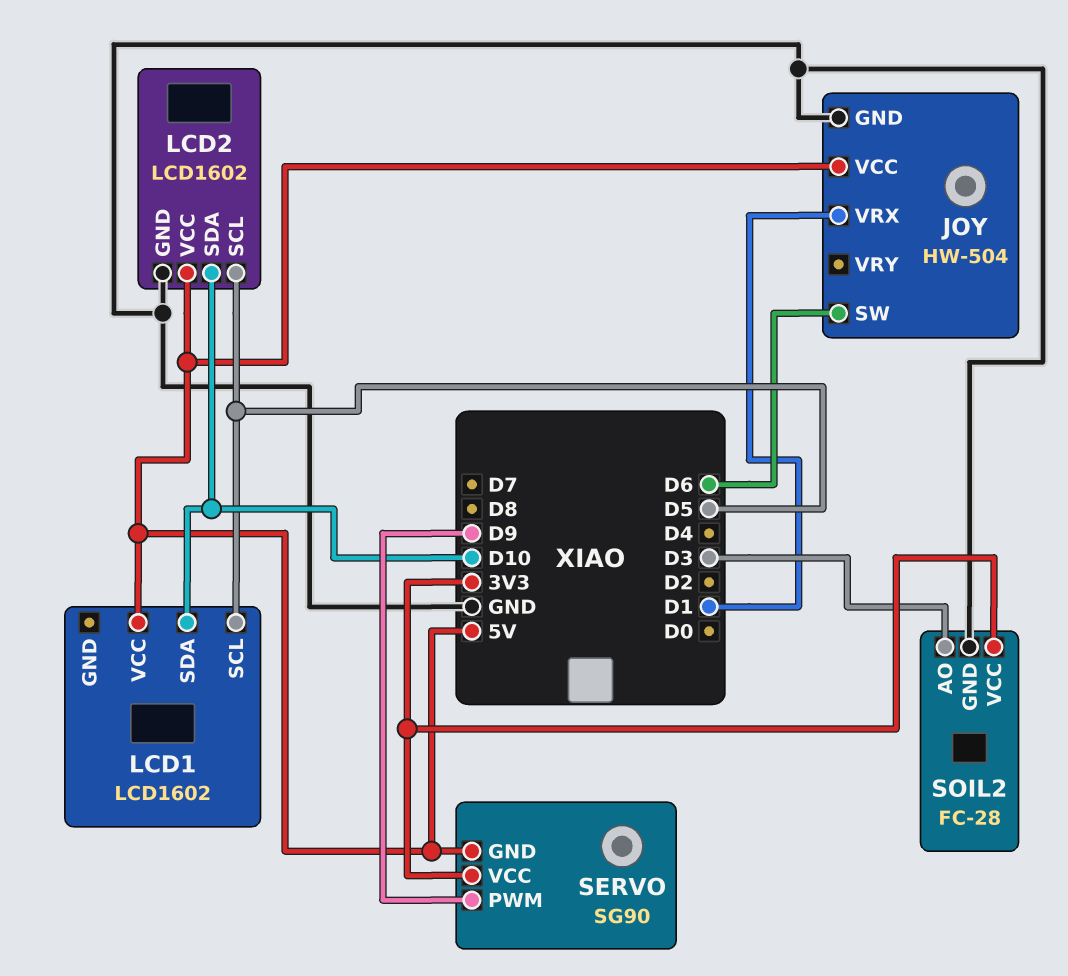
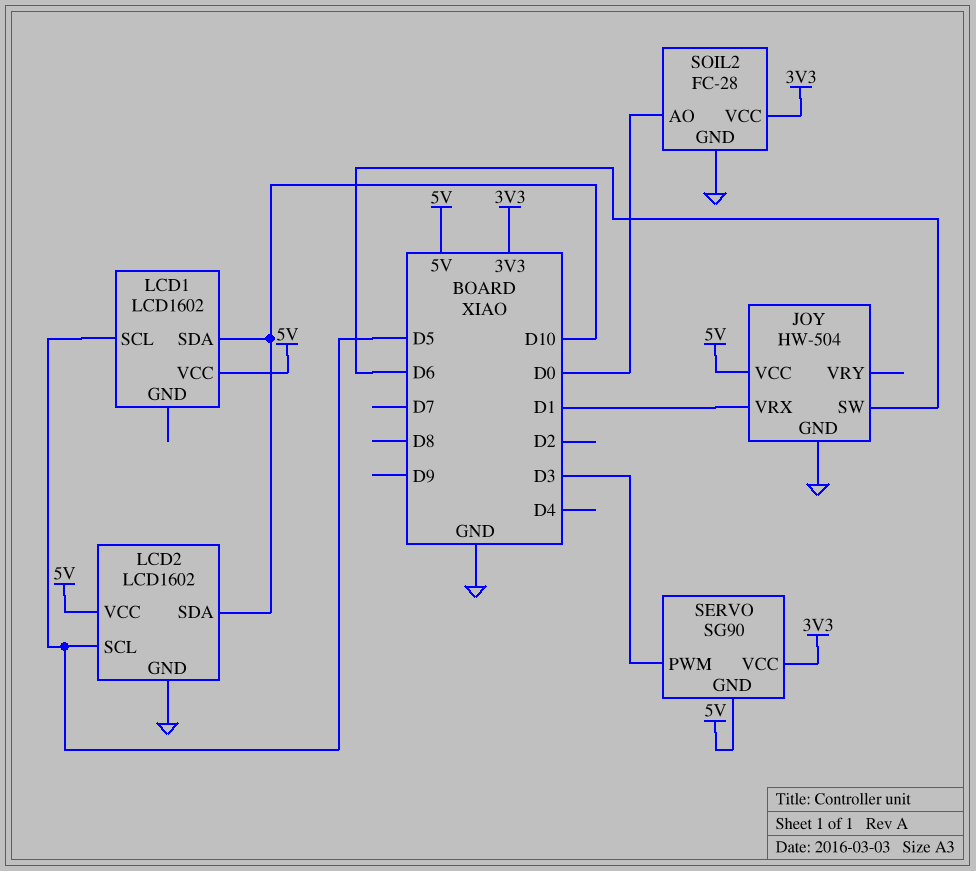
SERVO pin PWM: D9 -> D3
SOIL2 pin AO: D3 -> D0

